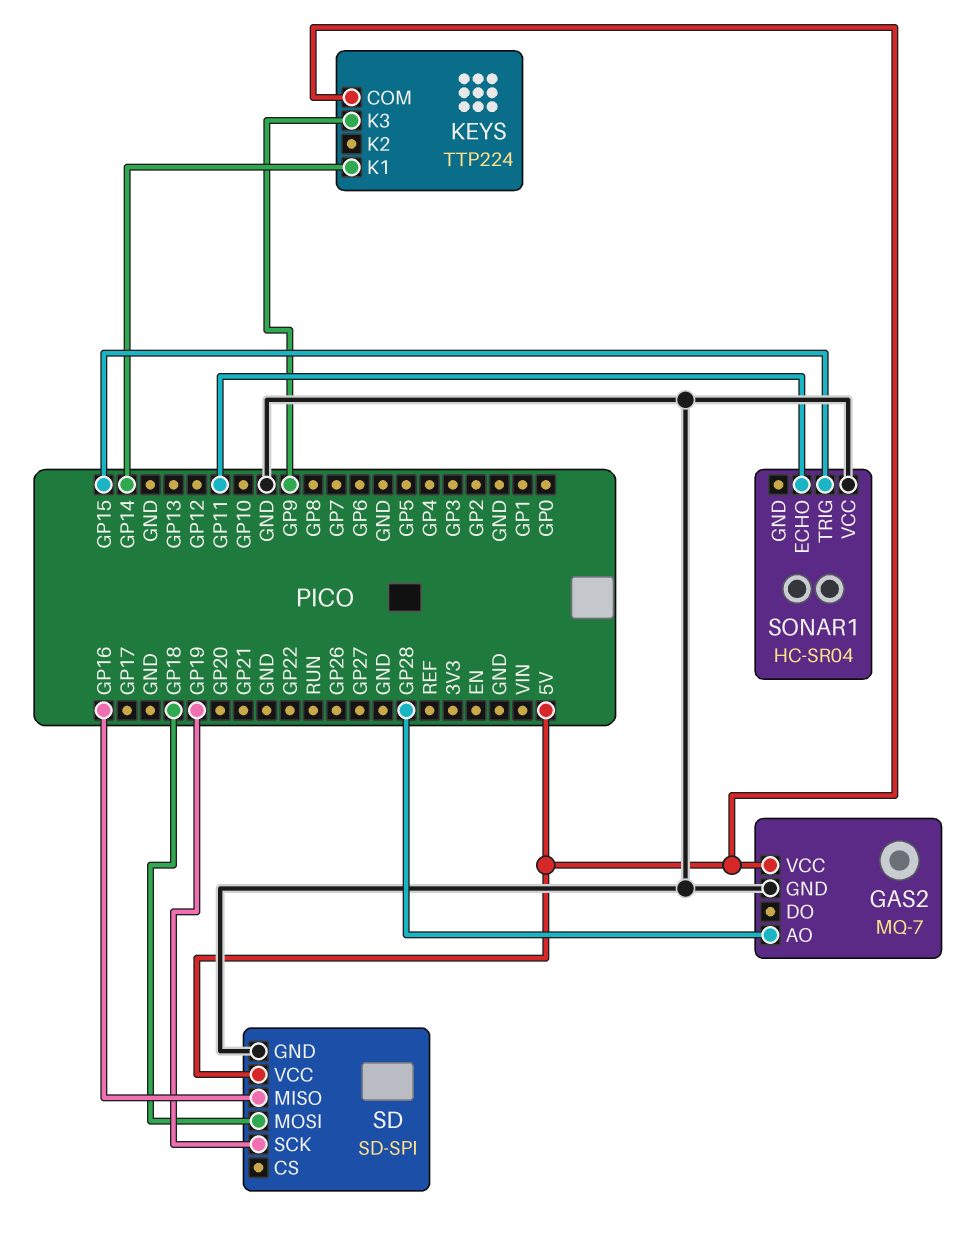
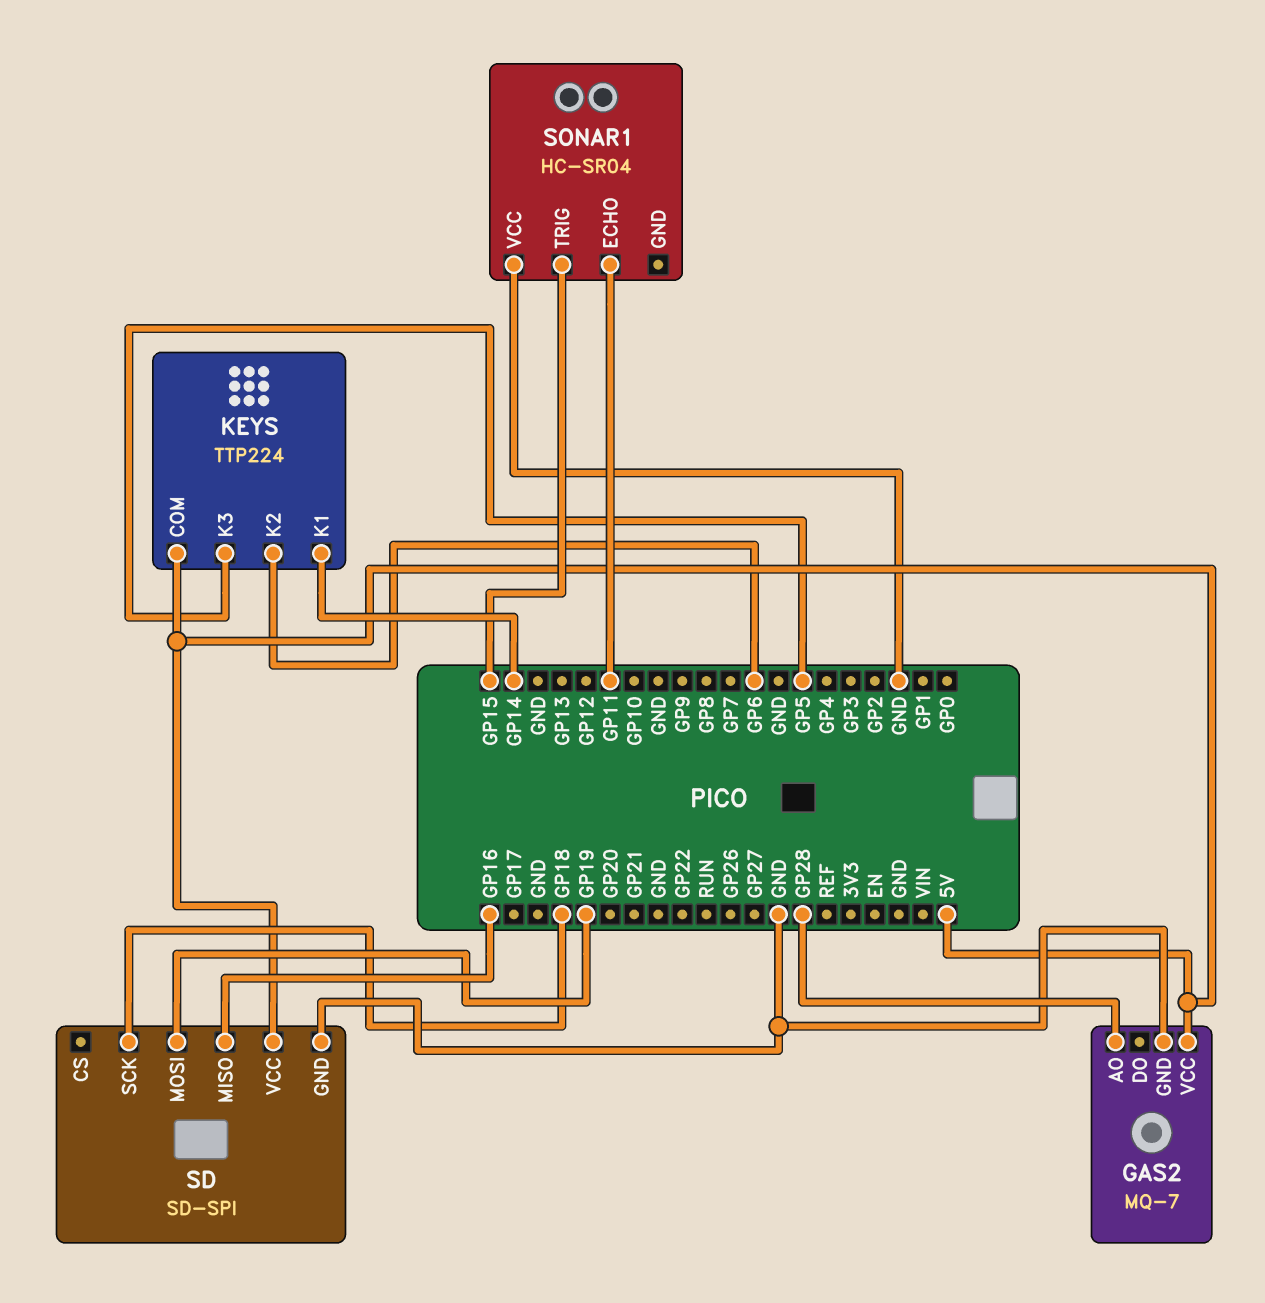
KEYS pin K2: none -> GP6
KEYS pin K3: GP9 -> GP5
SD pin MOSI: GP18 -> GP19
SD pin SCK: GP19 -> GP18

